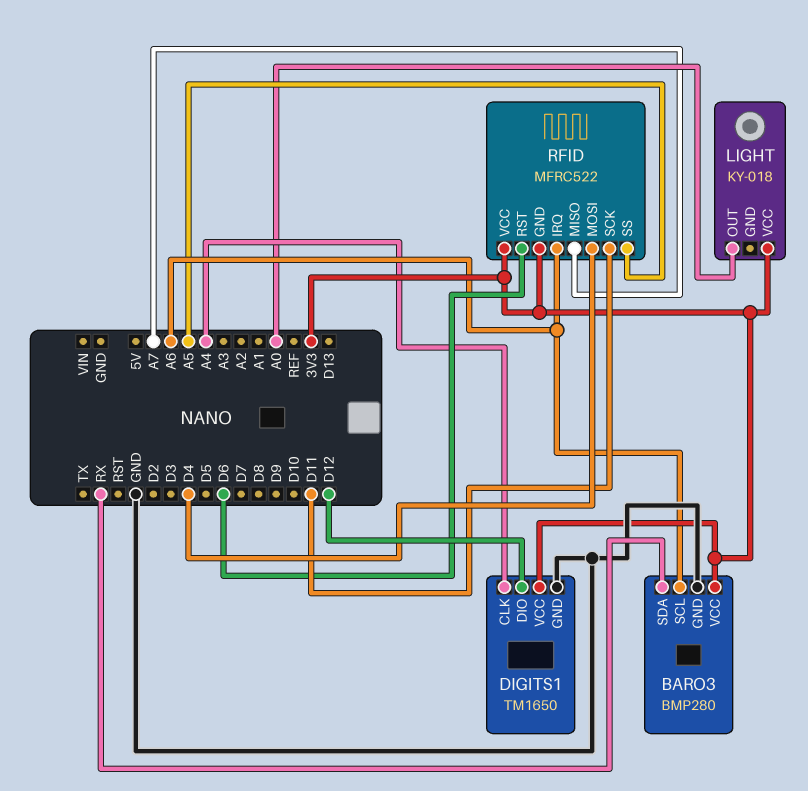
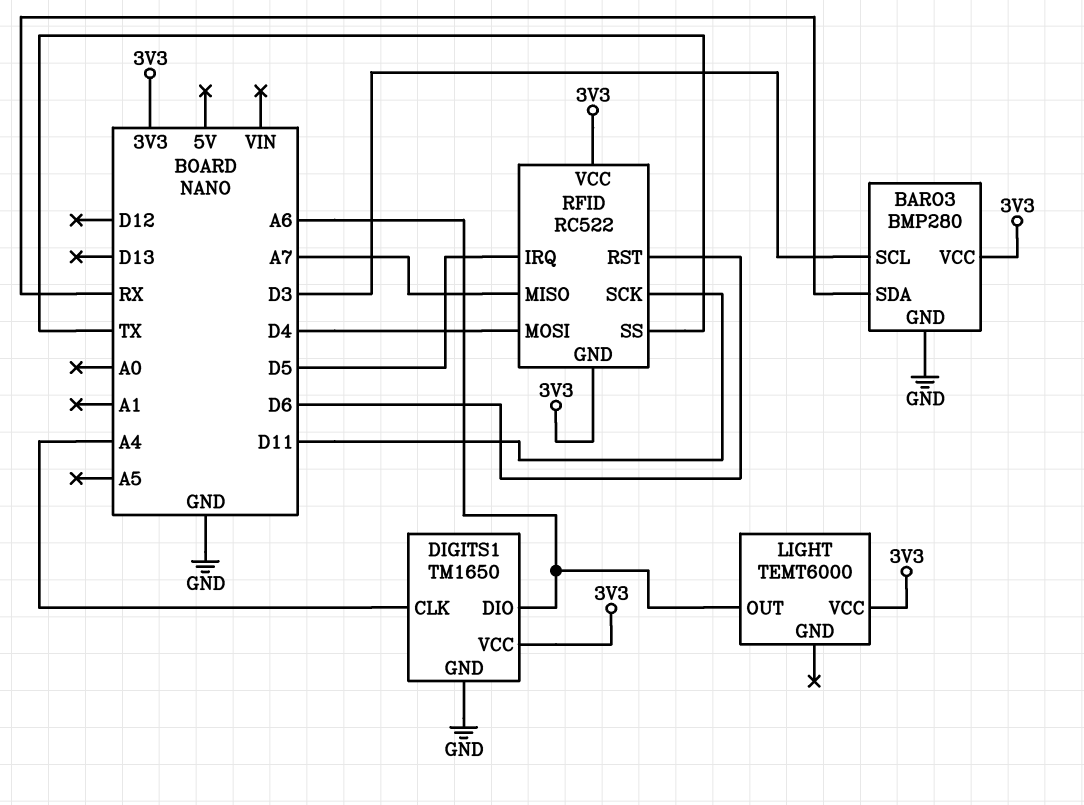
BARO3 pin SCL: A6 -> D3
DIGITS1 pin DIO: D12 -> A6
LIGHT: KY-018 -> TEMT6000
LIGHT pin OUT: A0 -> A6
RFID: MFRC522 -> RC522
RFID pin IRQ: A6 -> D5
RFID pin SS: A5 -> TX

